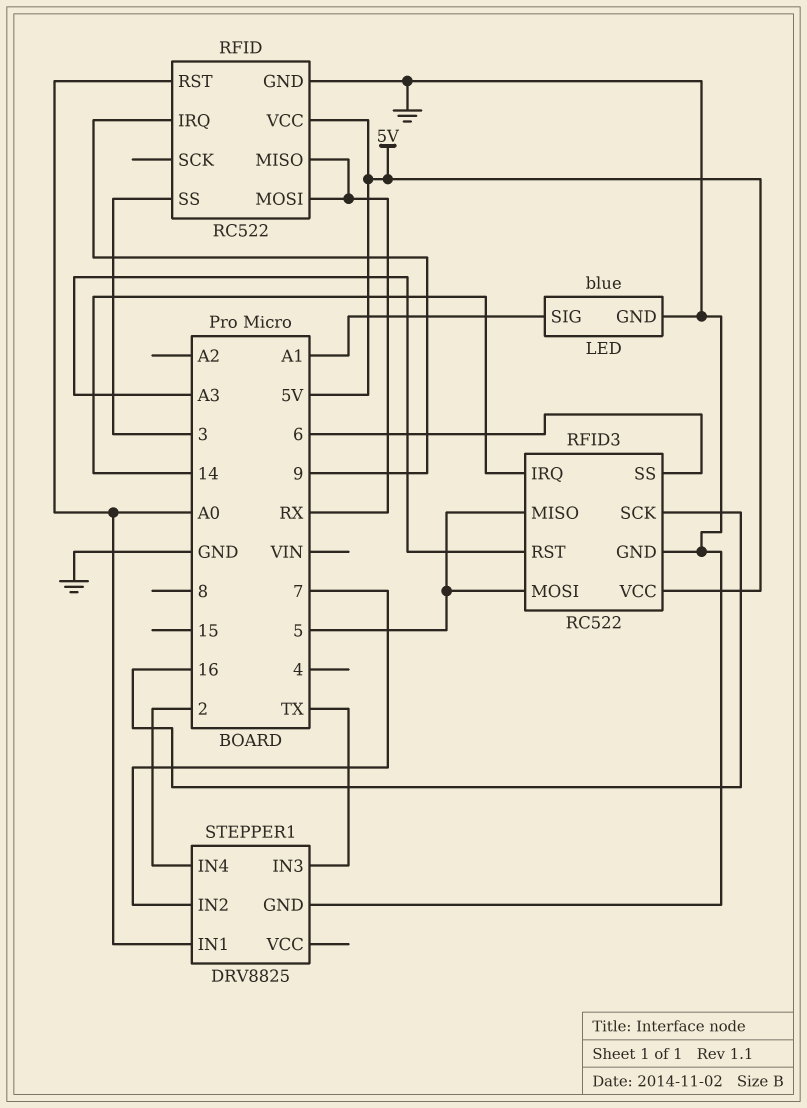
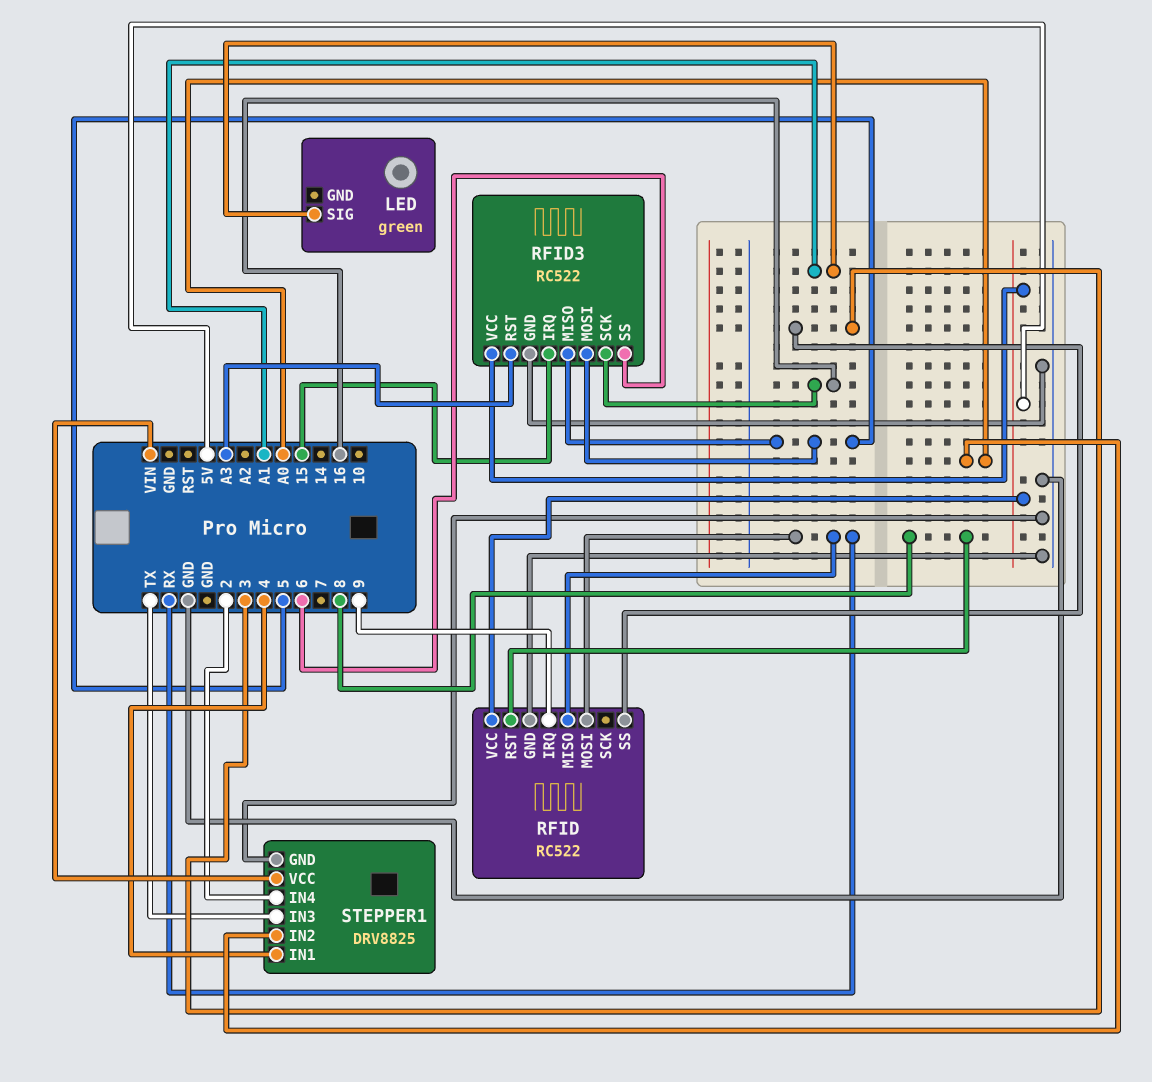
LED: blue -> green
LED pin GND: GND -> none
RFID pin RST: A0 -> 8
RFID3 pin IRQ: 14 -> 15
STEPPER1 pin IN1: A0 -> 4
STEPPER1 pin IN2: 7 -> A0
STEPPER1 pin VCC: none -> VIN

